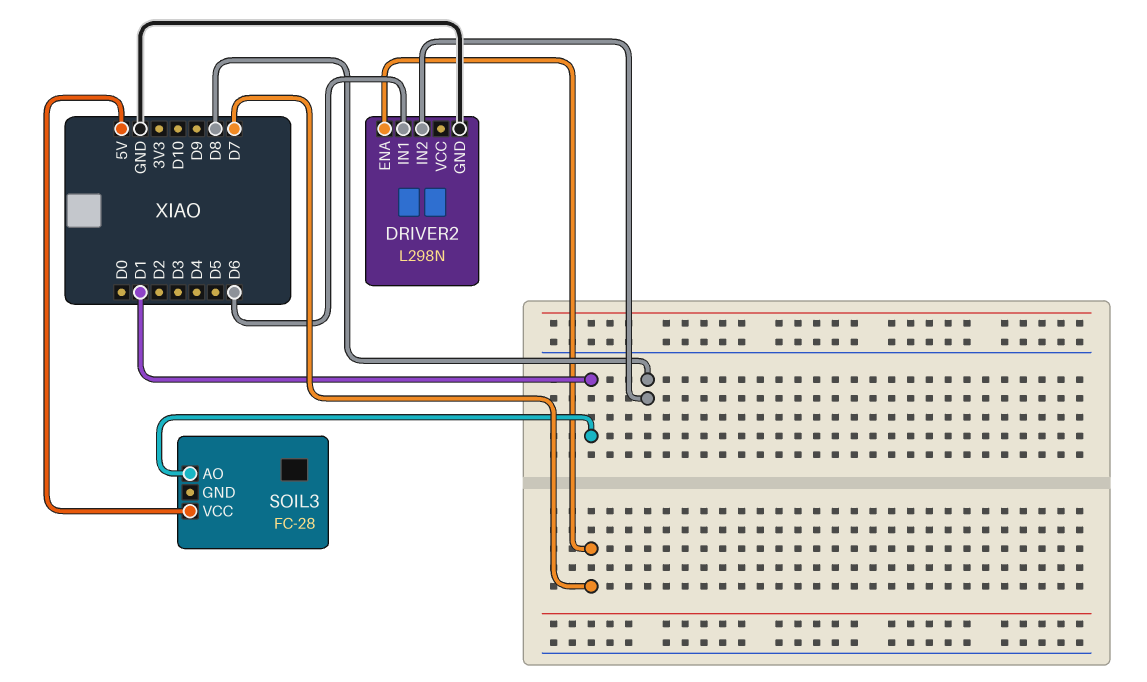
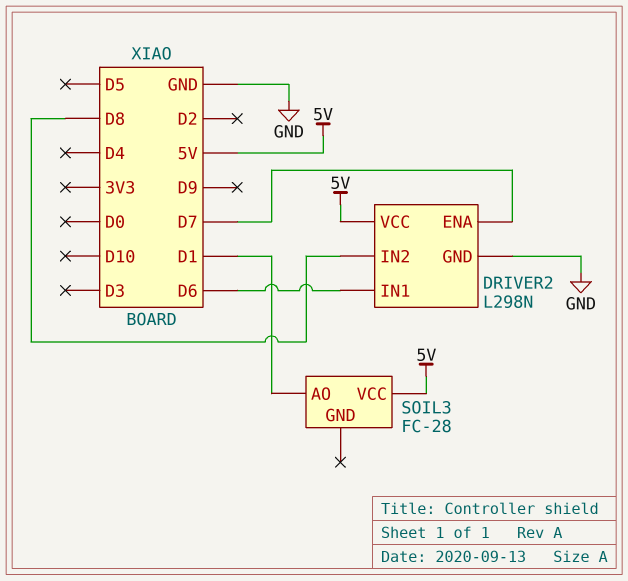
DRIVER2 pin VCC: none -> 5V

